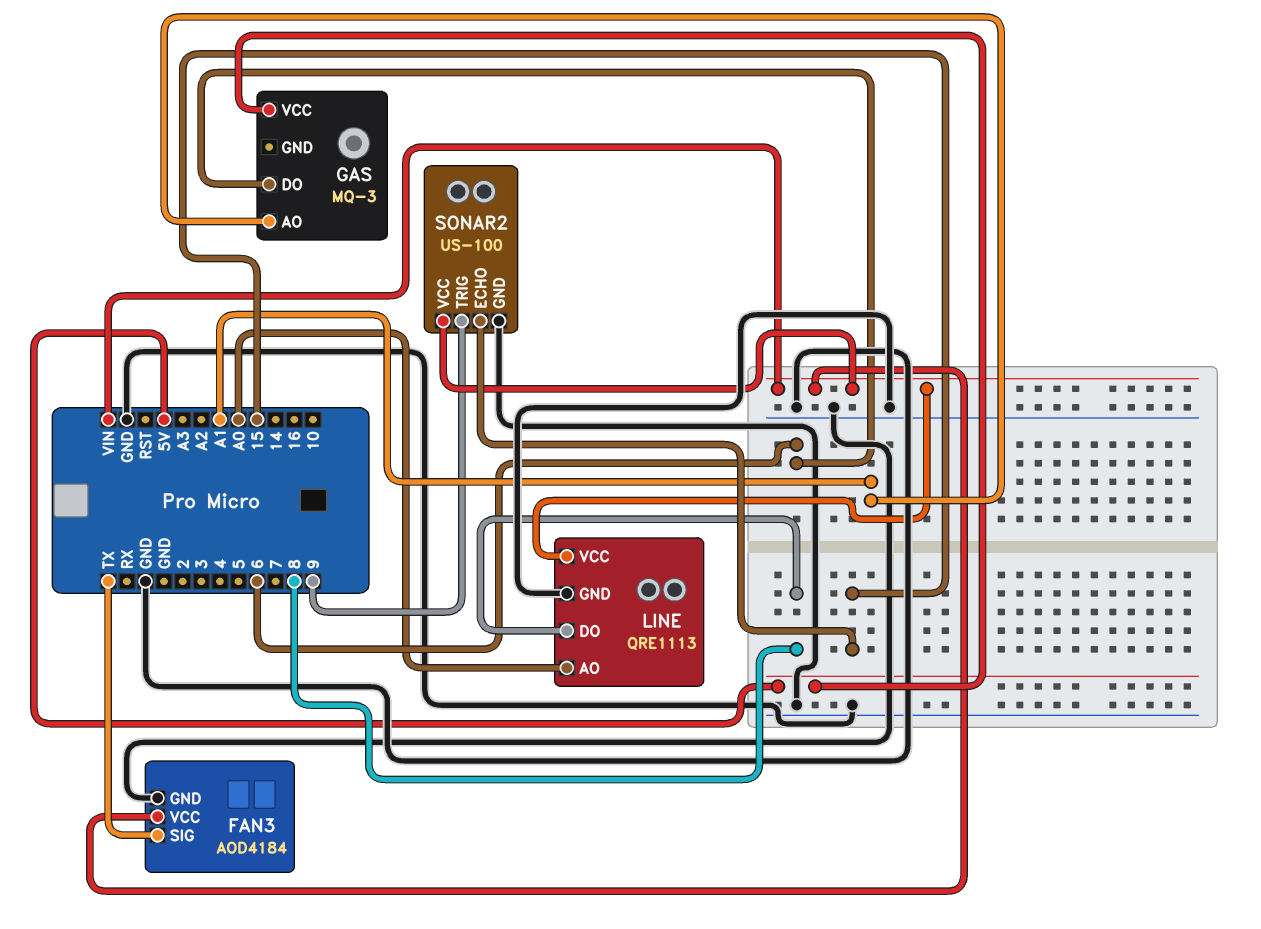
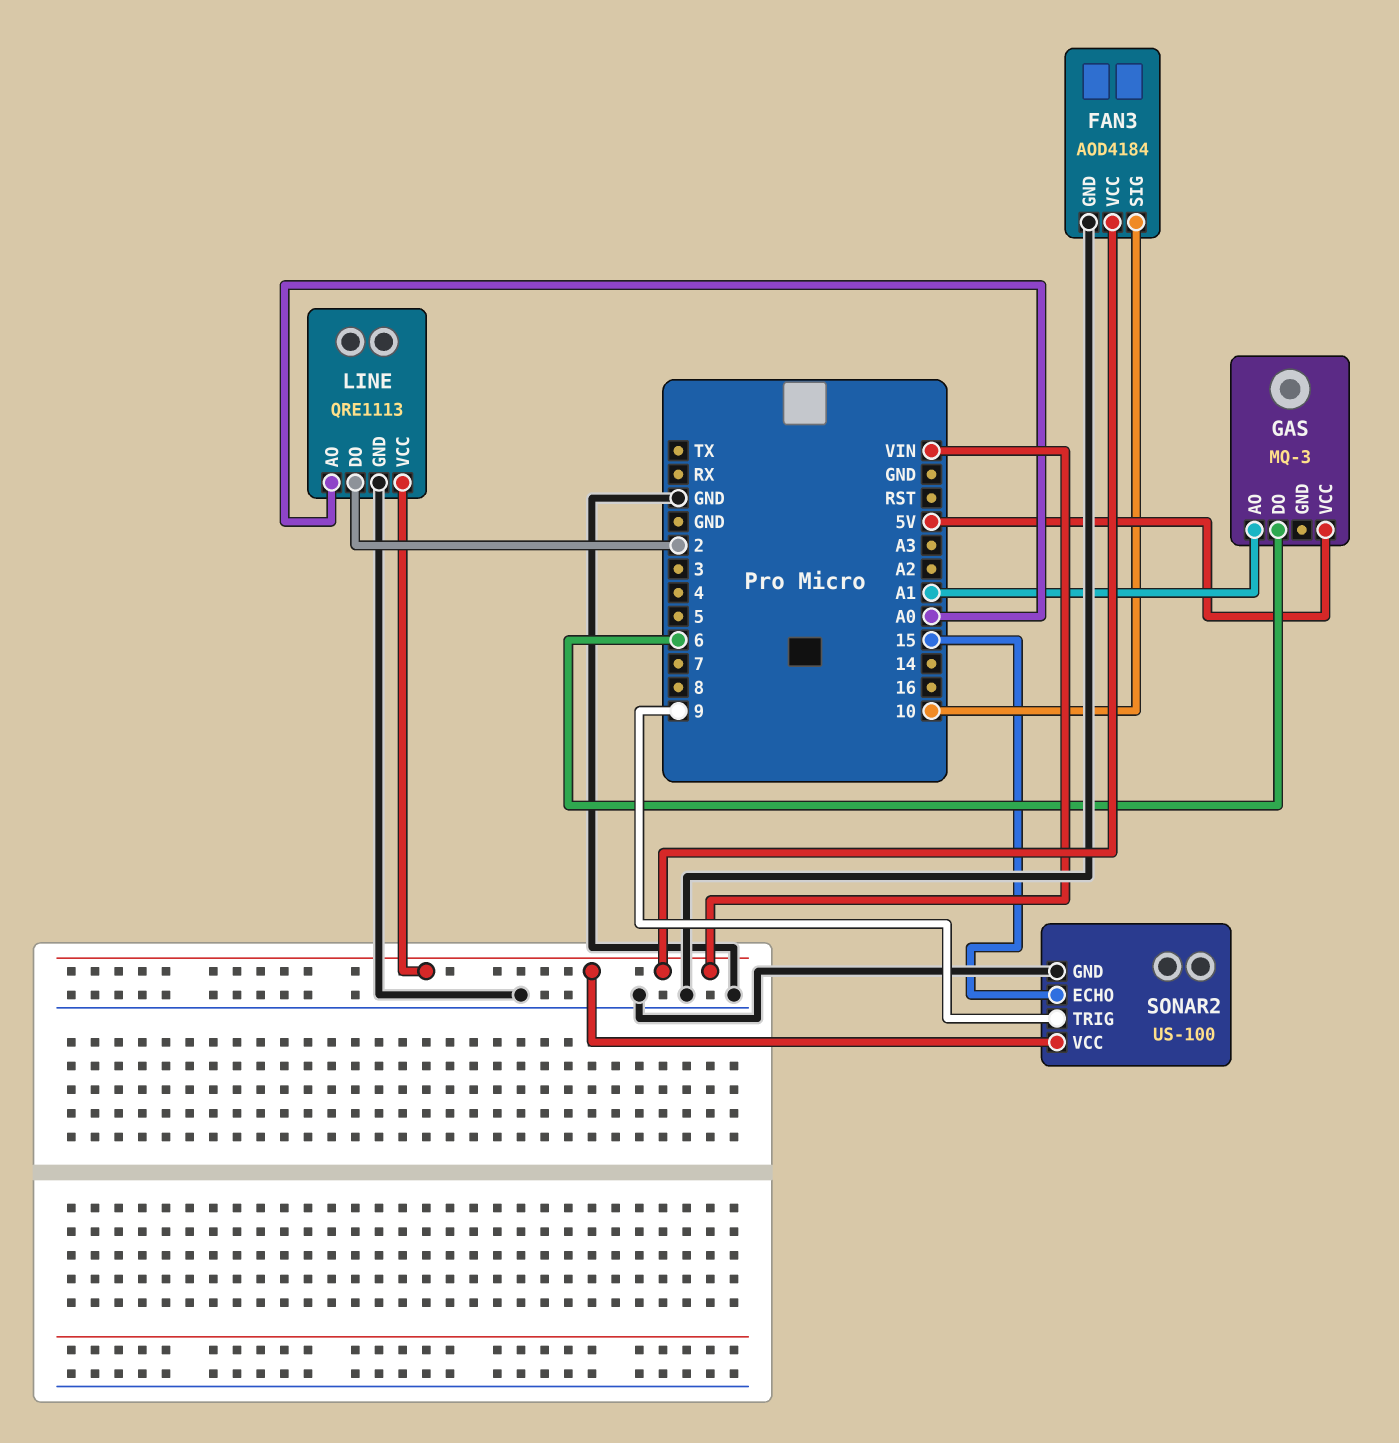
FAN3 pin SIG: TX -> 10
LINE pin DO: 8 -> 2

